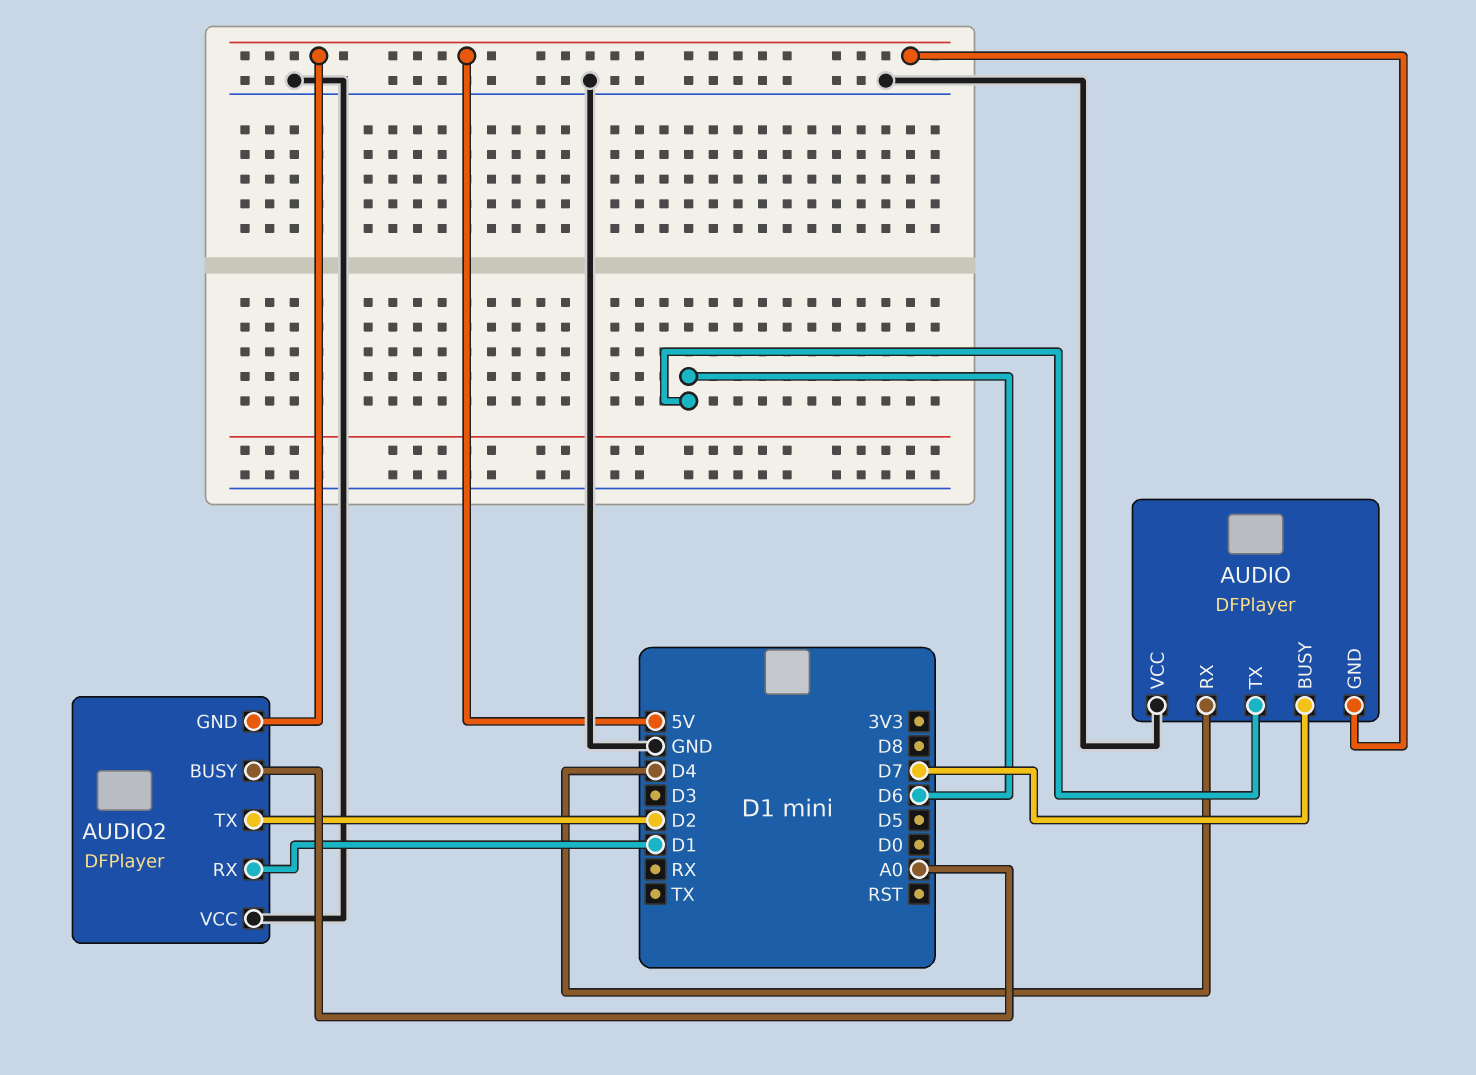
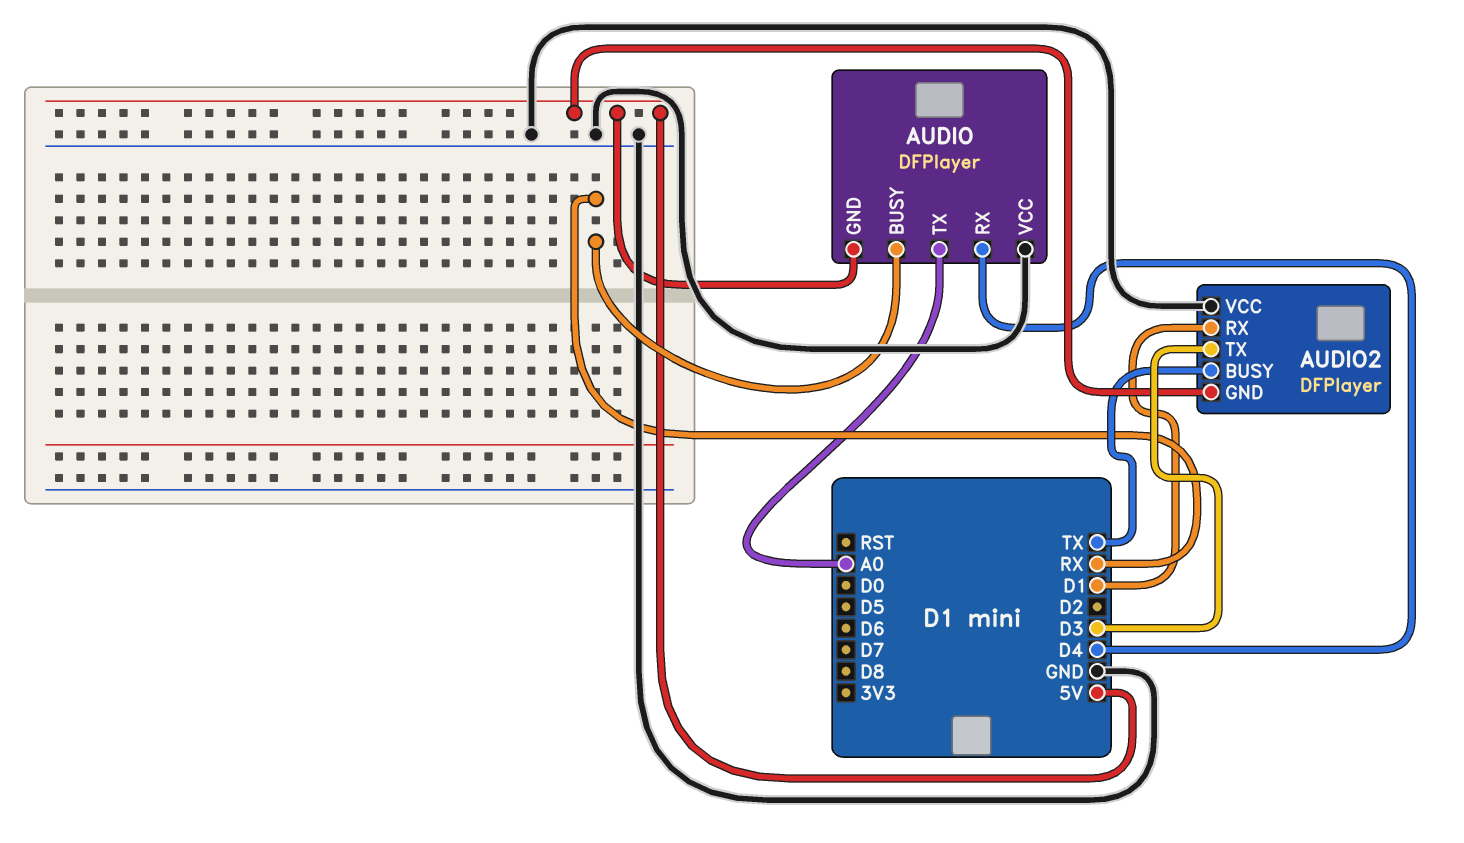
AUDIO pin BUSY: D7 -> RX
AUDIO pin TX: D6 -> A0
AUDIO2 pin BUSY: A0 -> TX
AUDIO2 pin TX: D2 -> D3

